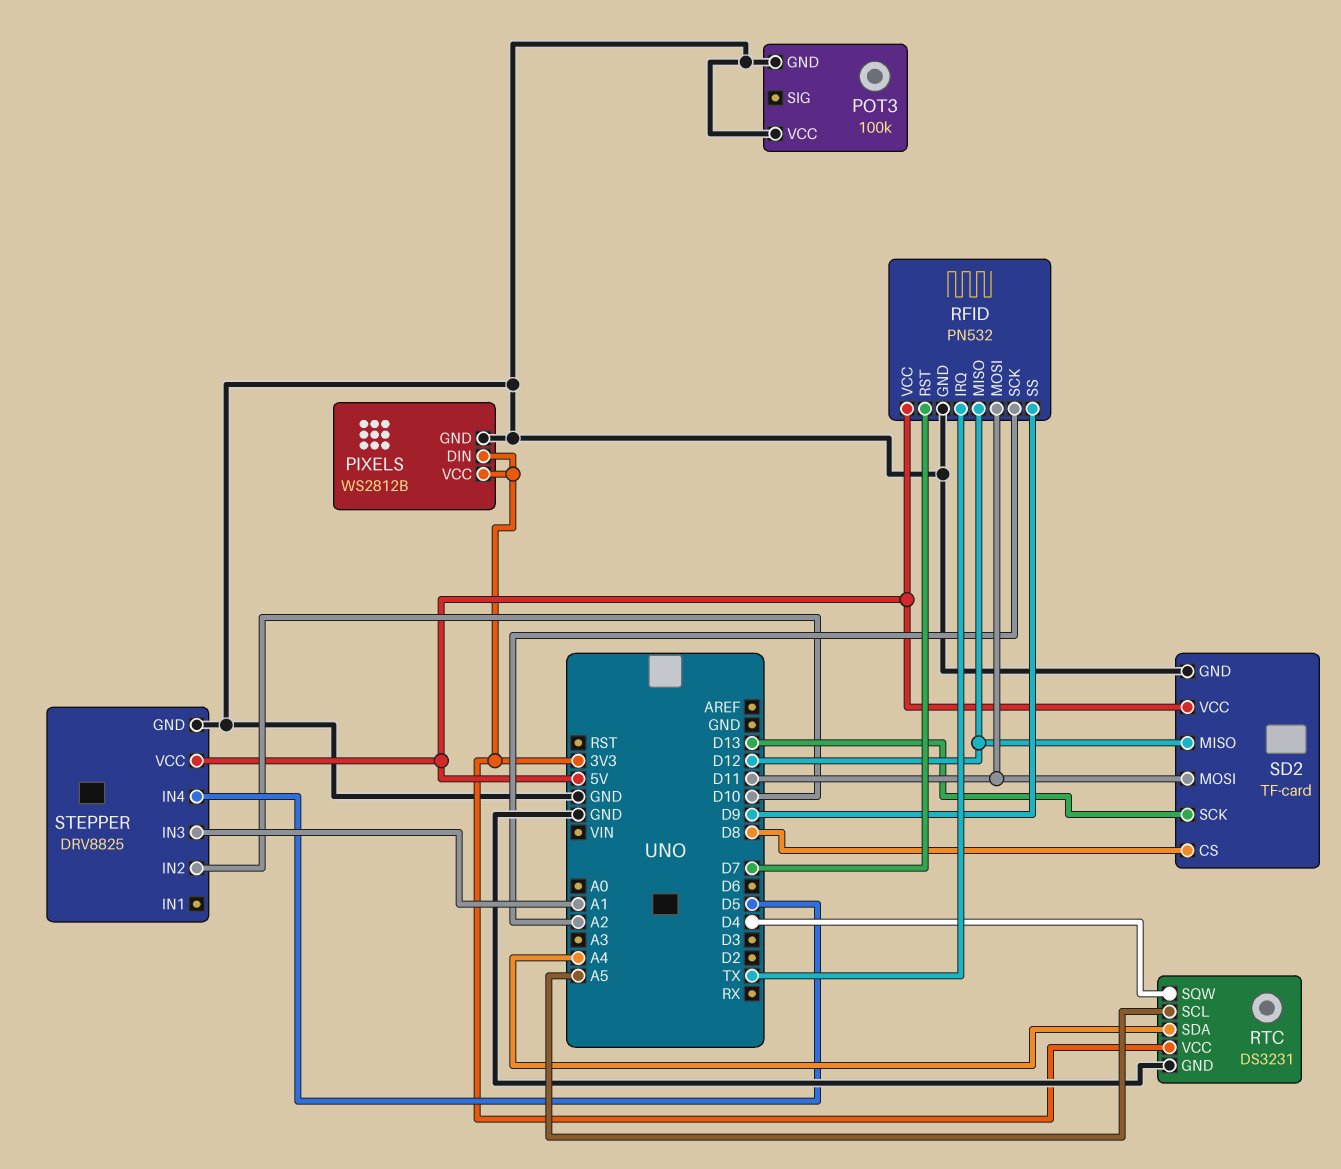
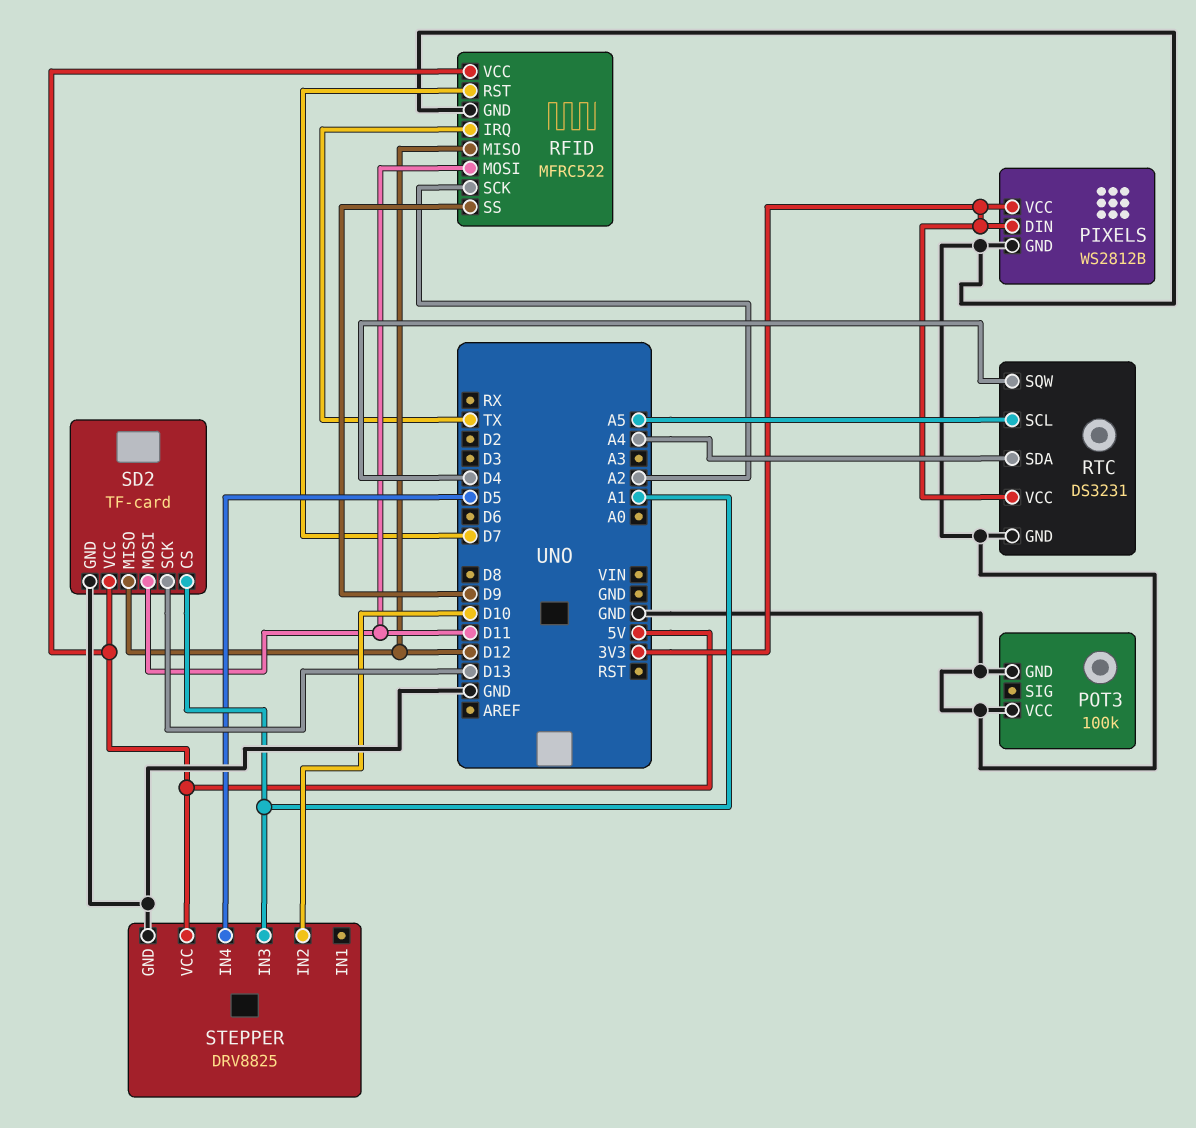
RFID: PN532 -> MFRC522
SD2 pin CS: D8 -> A1

